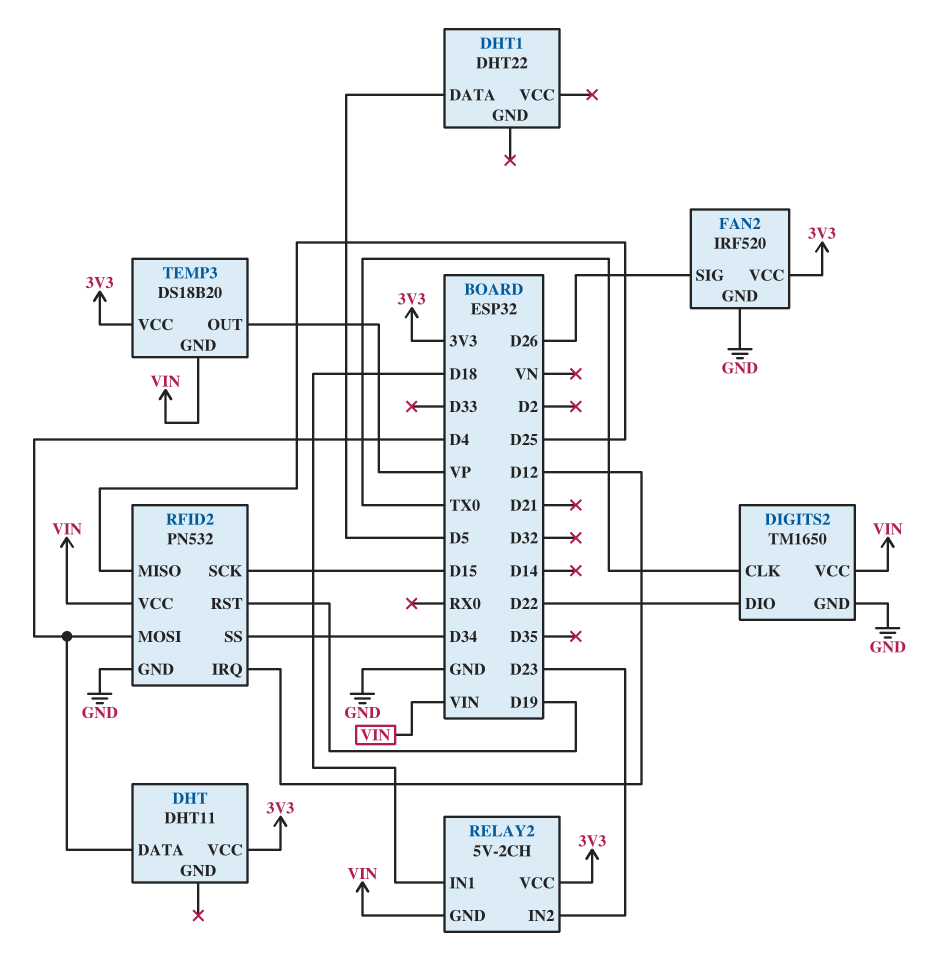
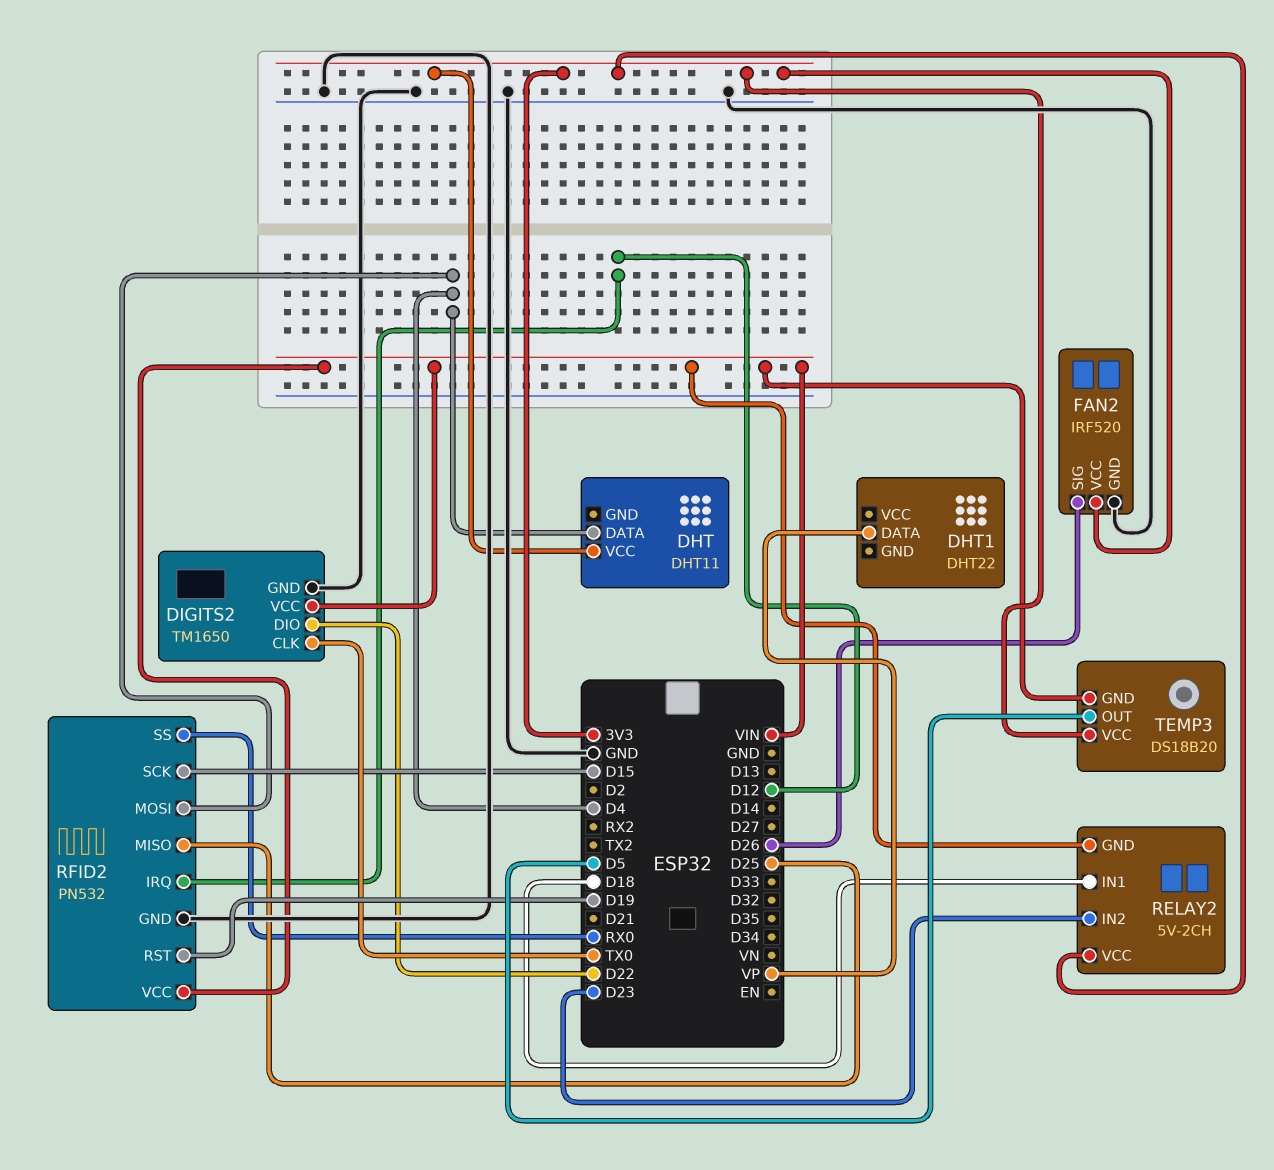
DHT1 pin DATA: D5 -> VP
RFID2 pin SS: D34 -> RX0
TEMP3 pin OUT: VP -> D5

